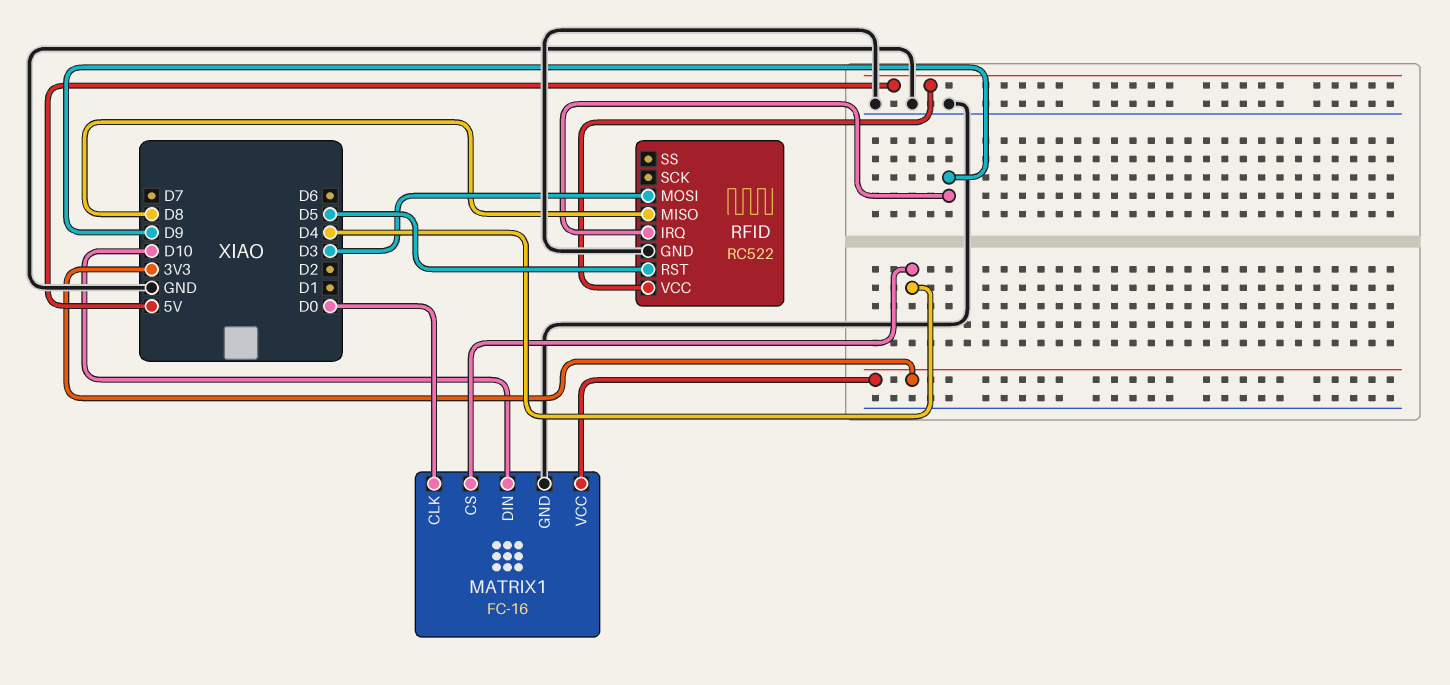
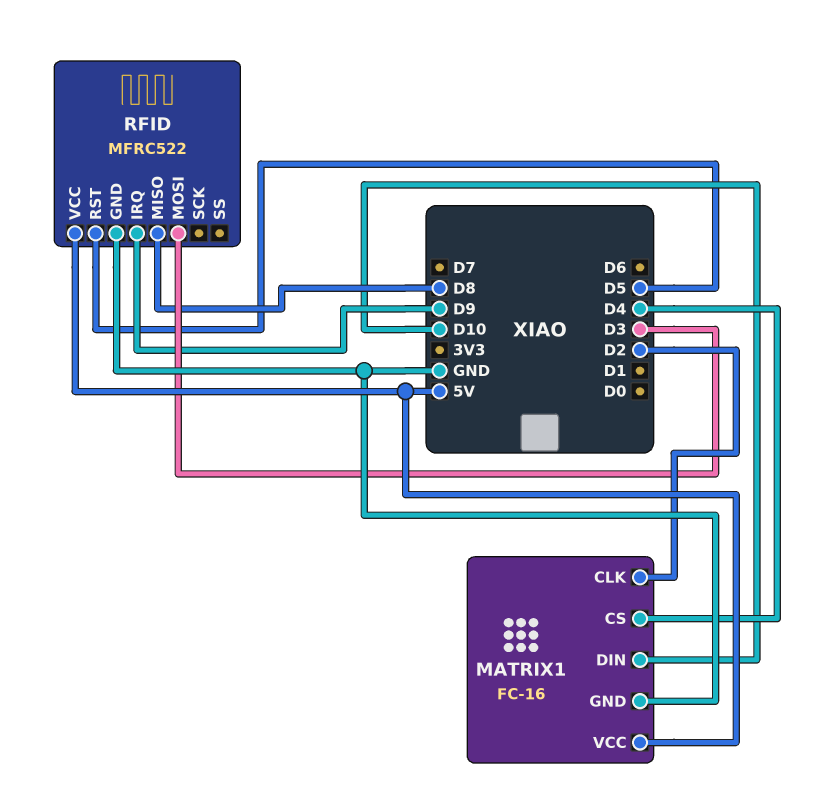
MATRIX1 pin CLK: D0 -> D2
MATRIX1 pin VCC: 3V3 -> 5V
RFID: RC522 -> MFRC522

